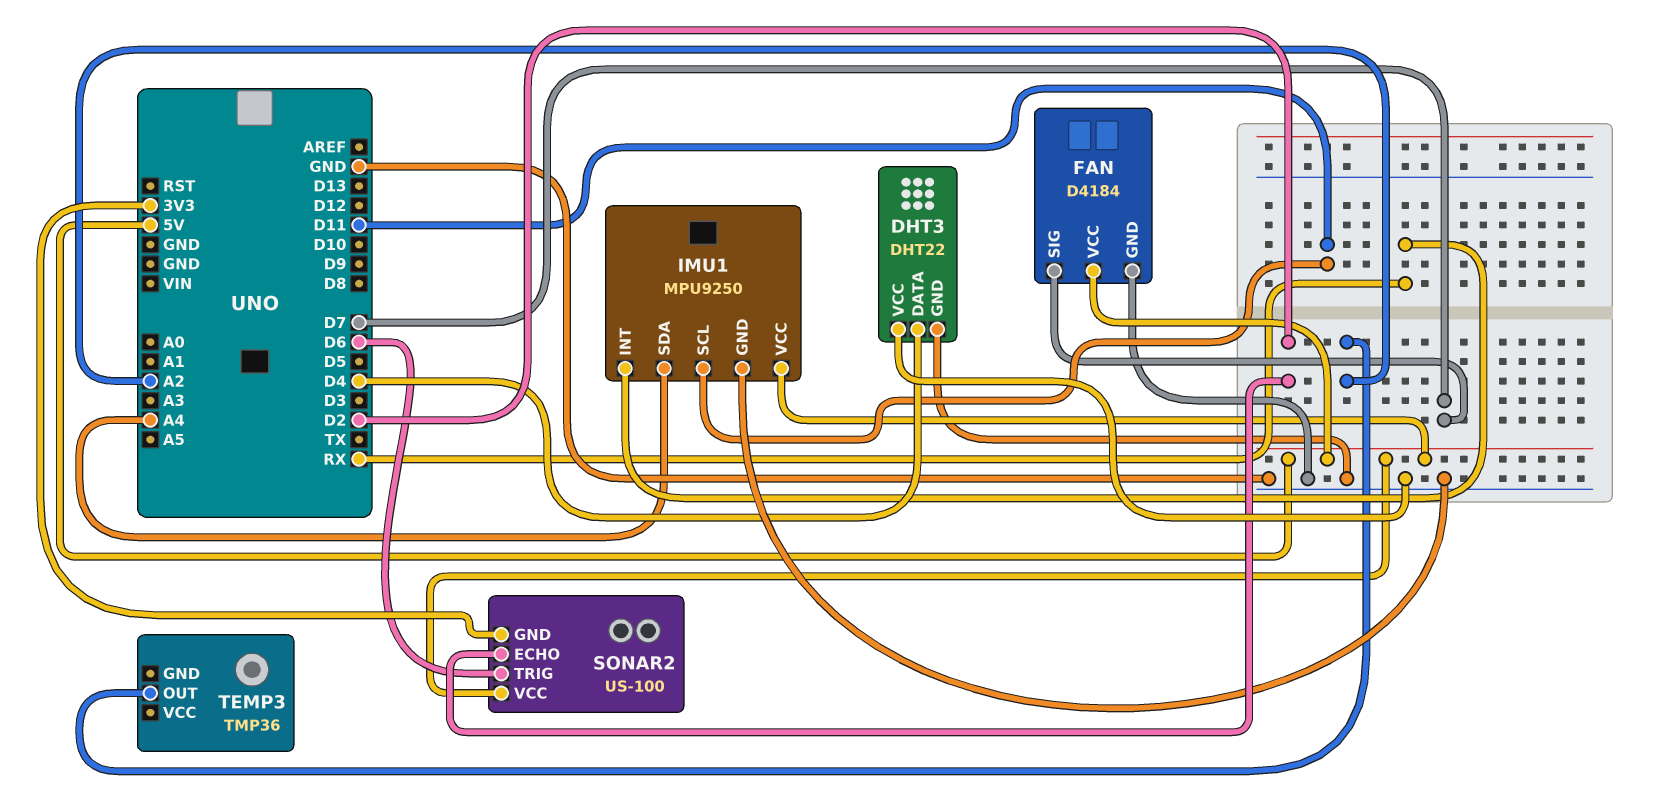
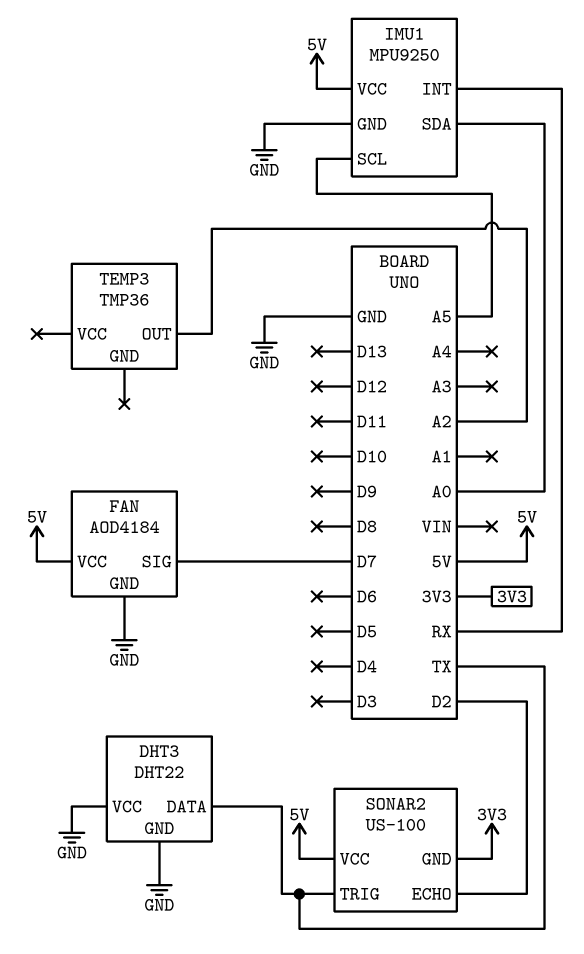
DHT3 pin DATA: D4 -> TX
FAN: D4184 -> AOD4184
IMU1 pin SCL: D11 -> A5
IMU1 pin SDA: A4 -> A0
SONAR2 pin TRIG: D6 -> TX

